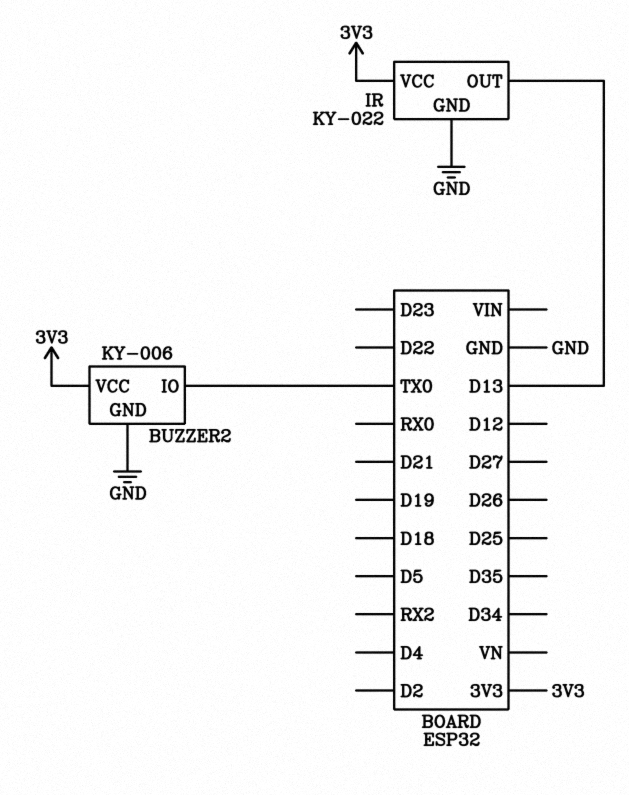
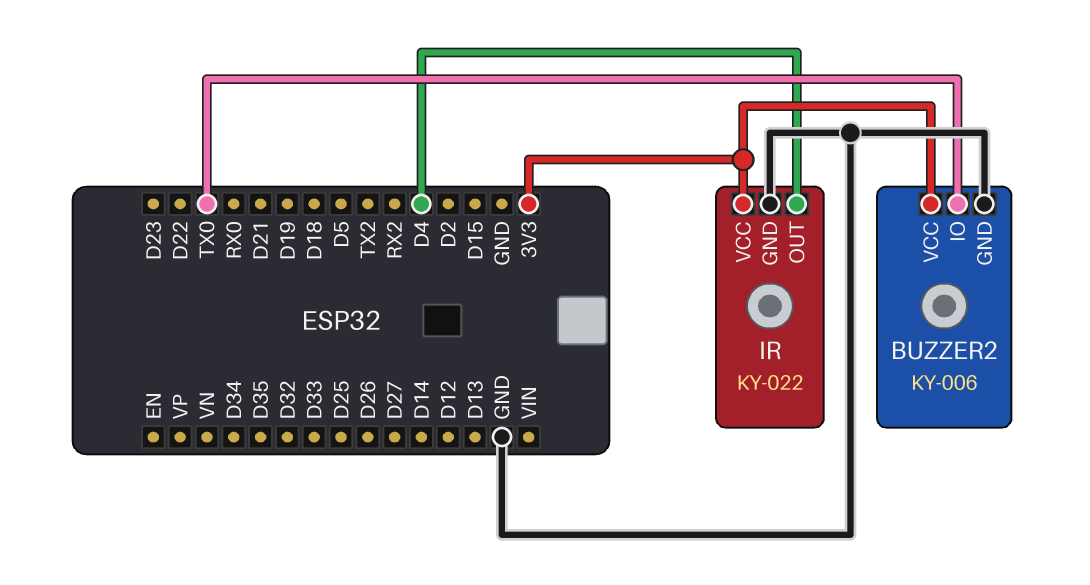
IR pin OUT: D13 -> D4

